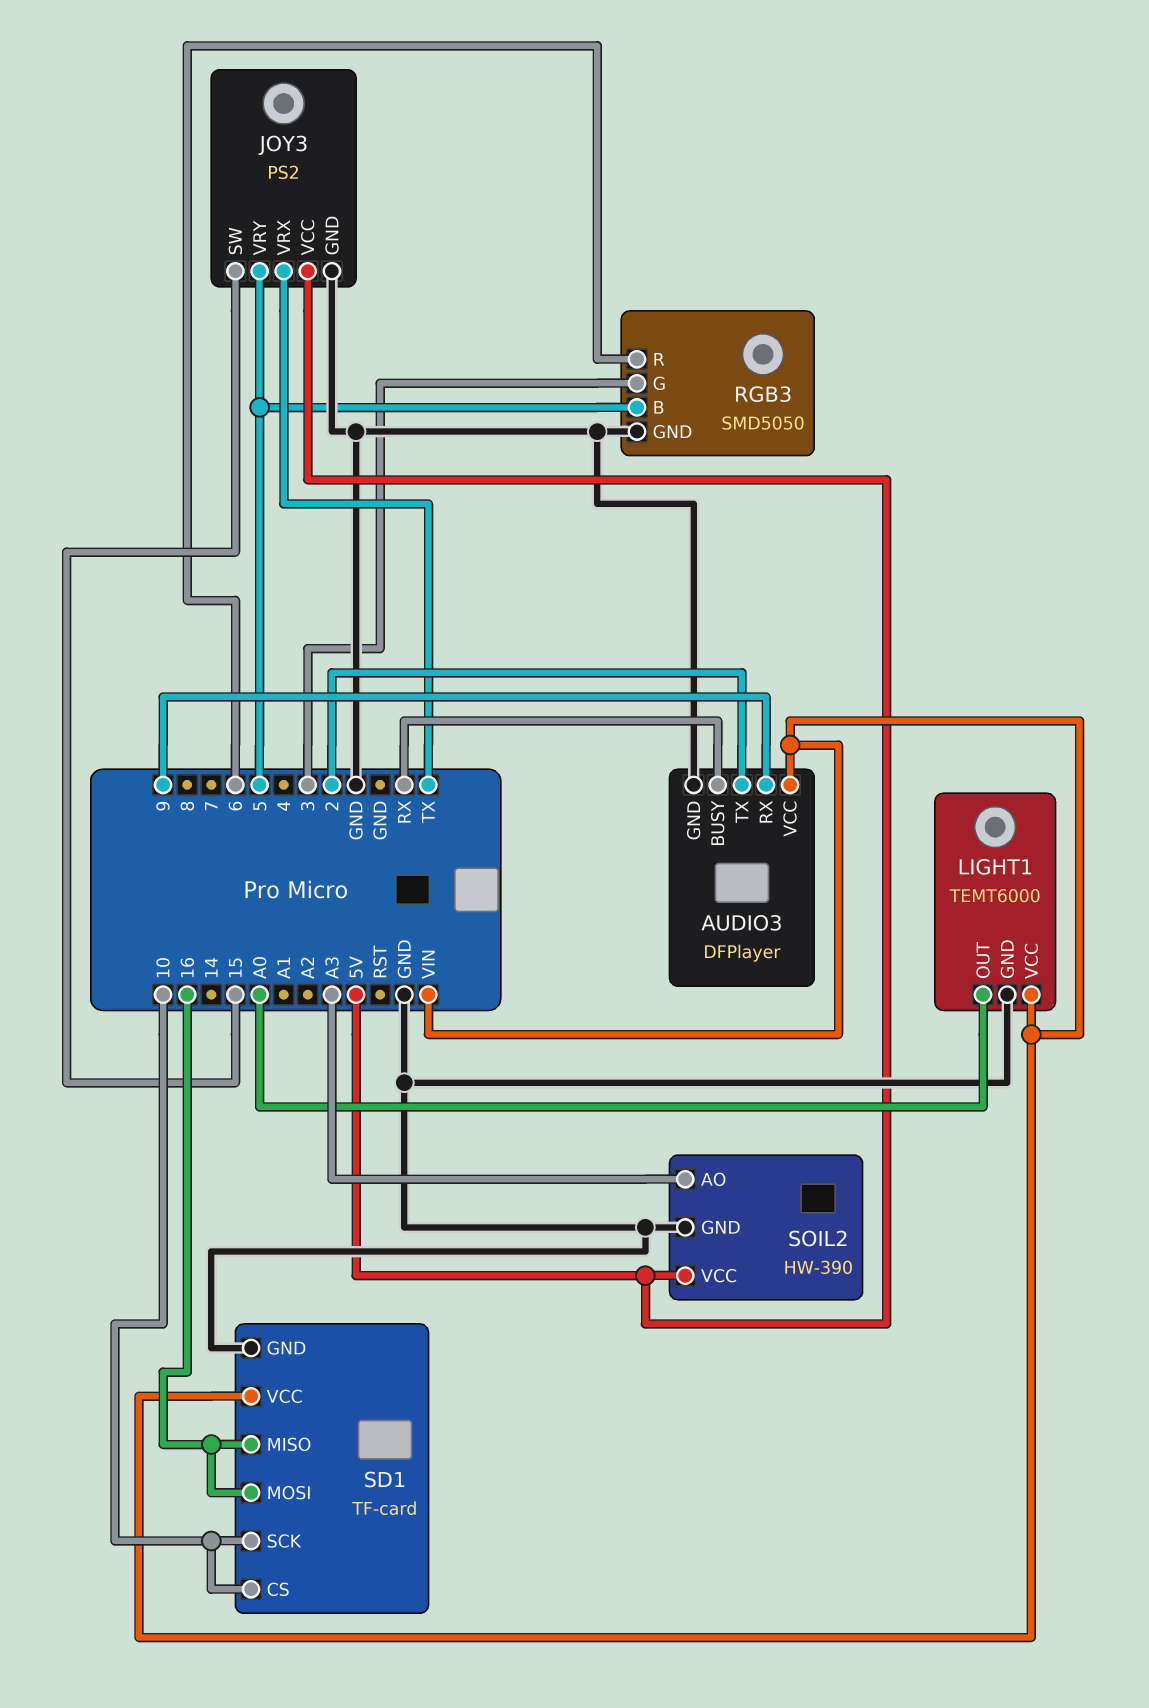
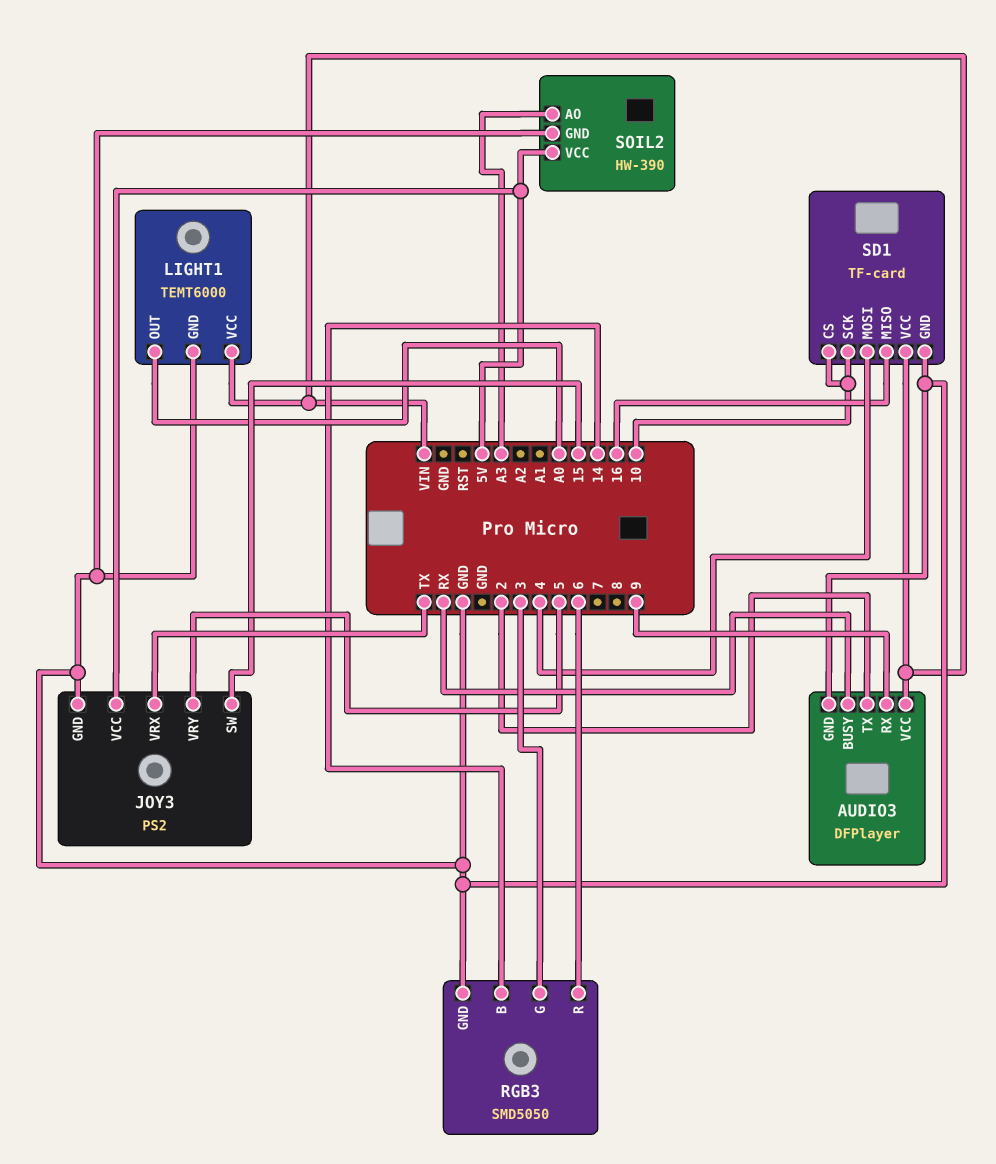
RGB3 pin B: 5 -> 14
SD1 pin MOSI: 16 -> 4

